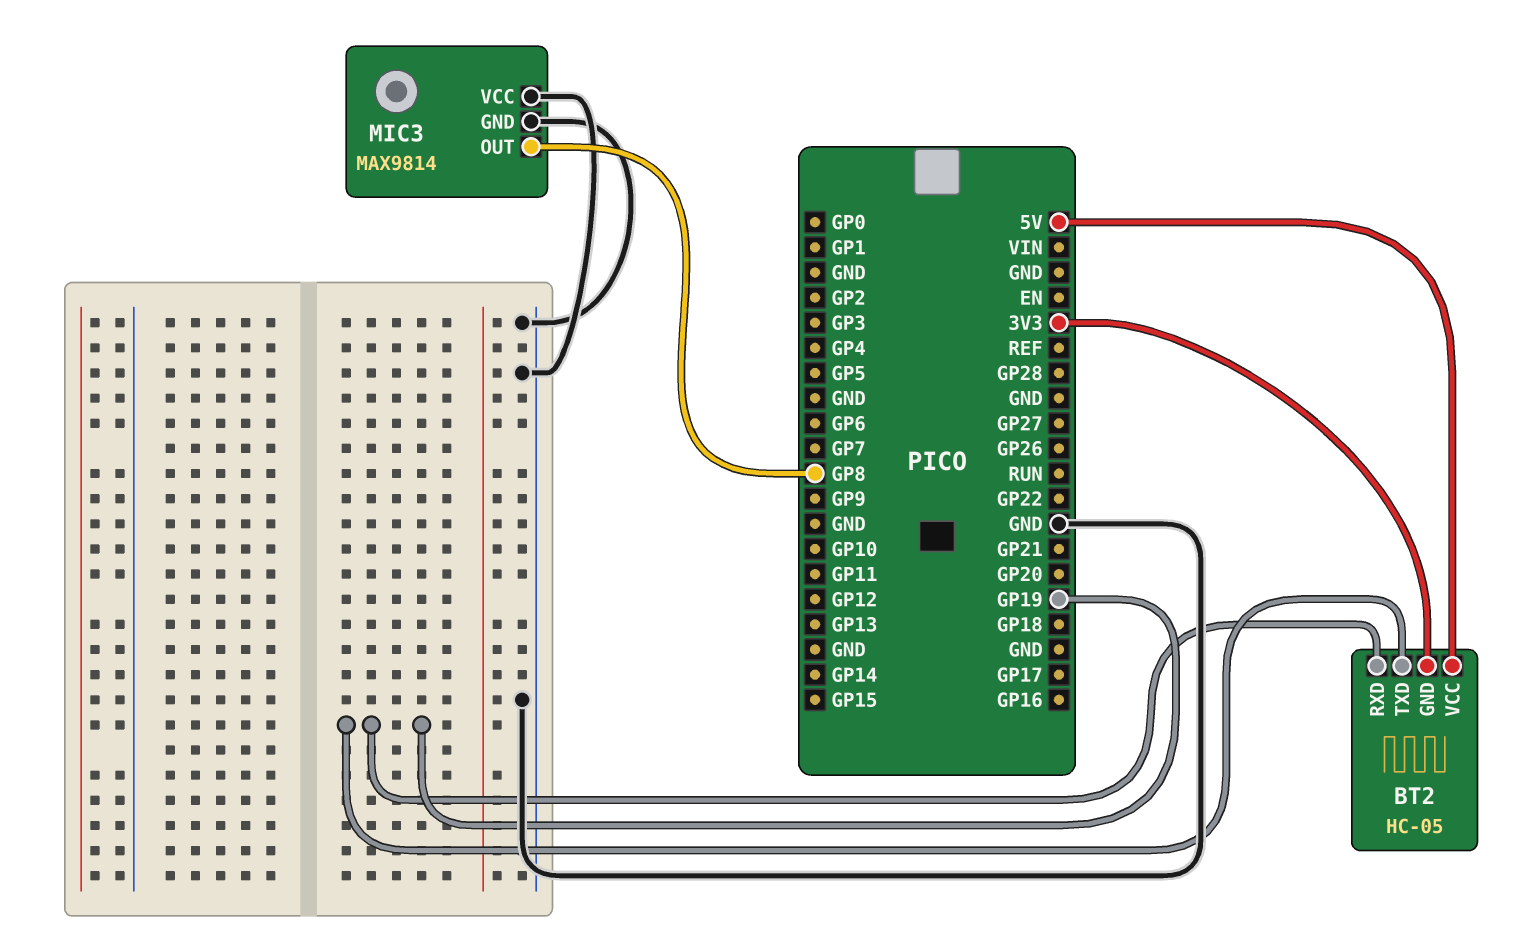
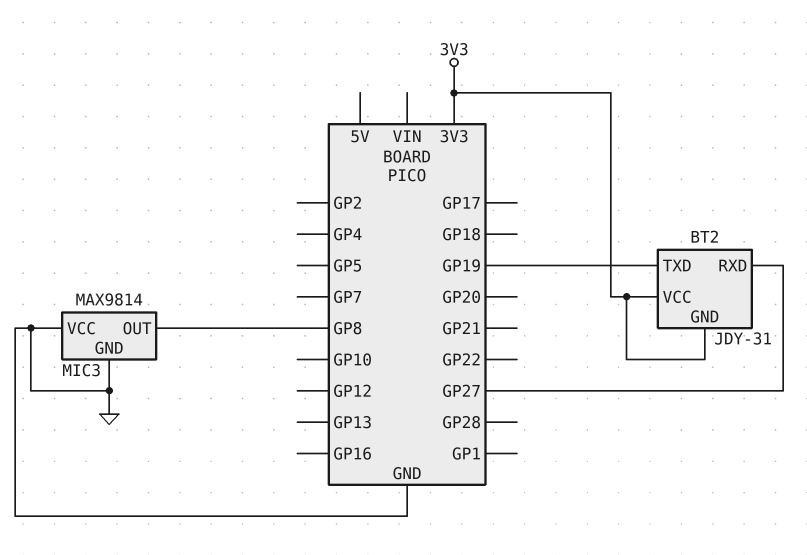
BT2: HC-05 -> JDY-31
BT2 pin RXD: GP19 -> GP27
BT2 pin VCC: 5V -> 3V3

